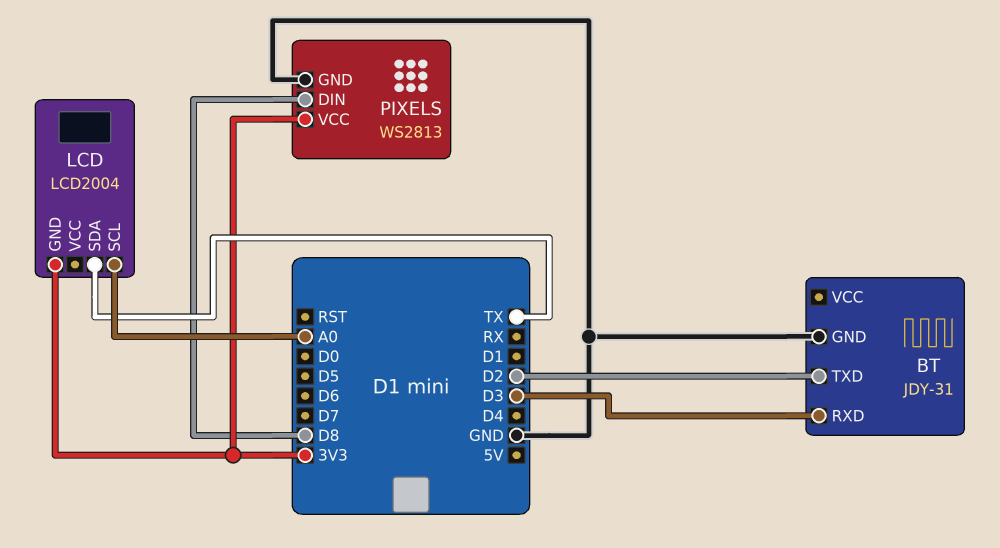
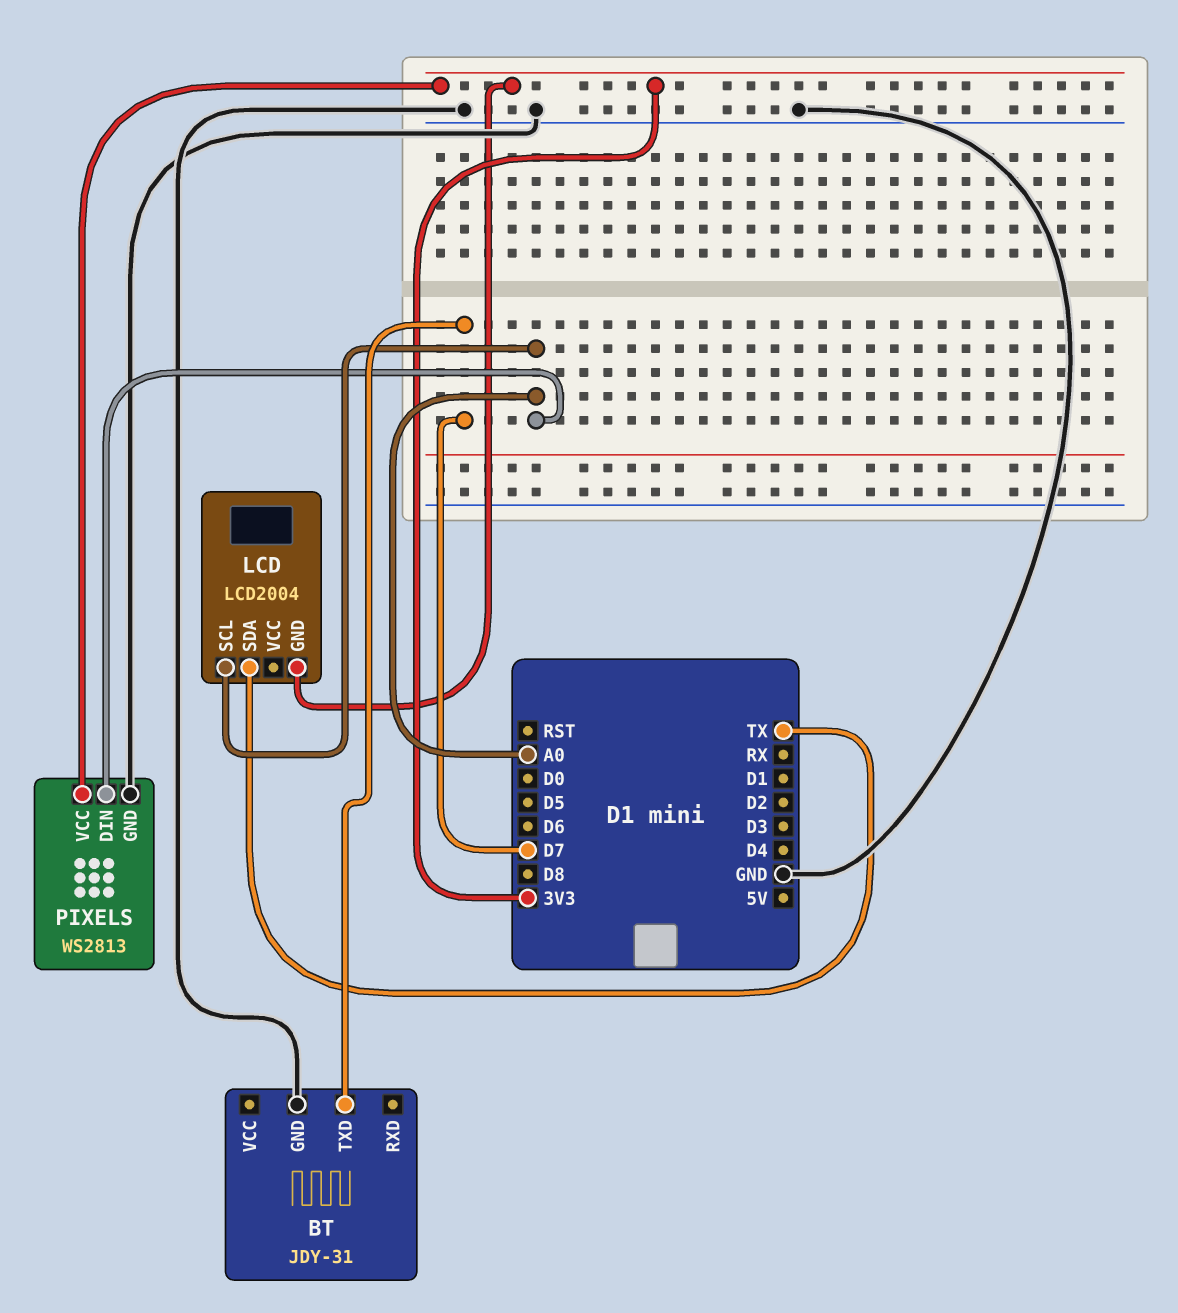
BT pin RXD: D3 -> none
BT pin TXD: D2 -> D7
PIXELS pin DIN: D8 -> A0

